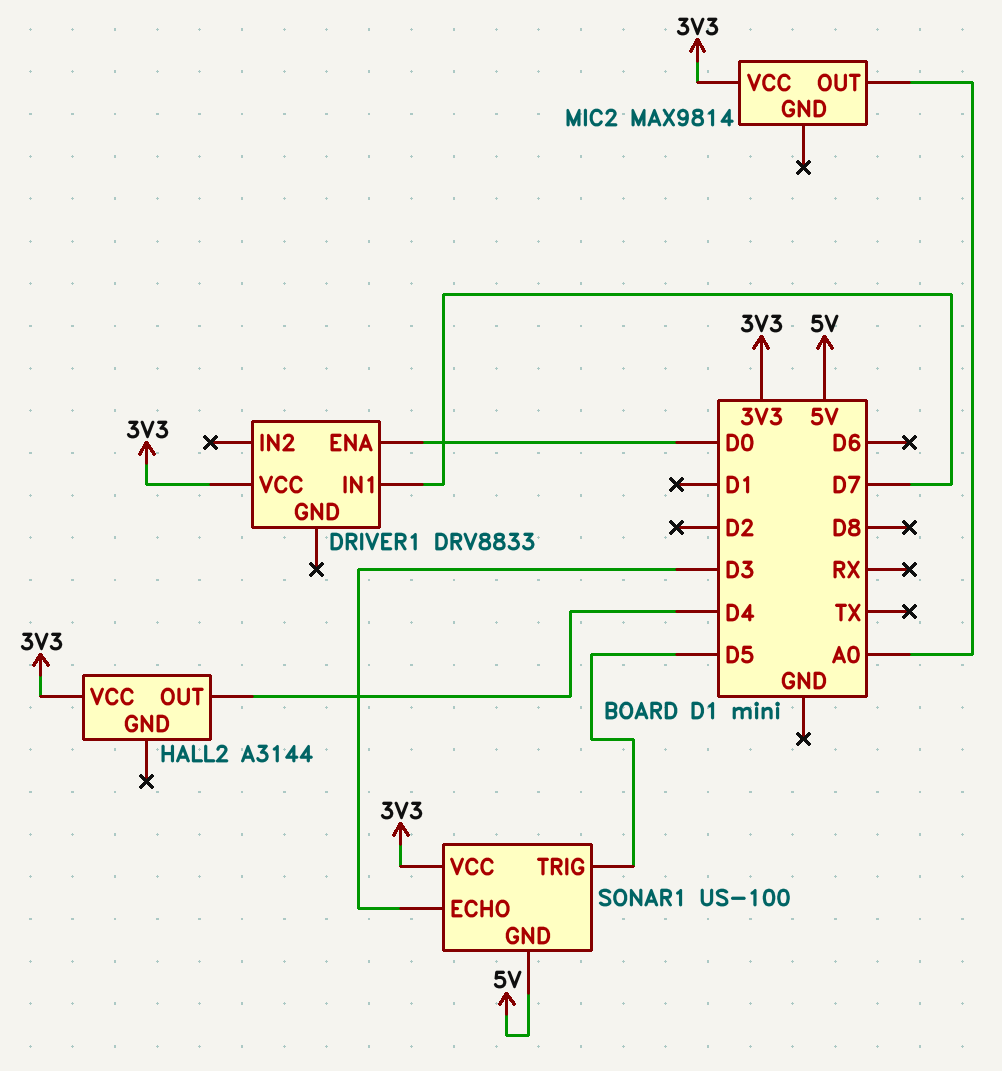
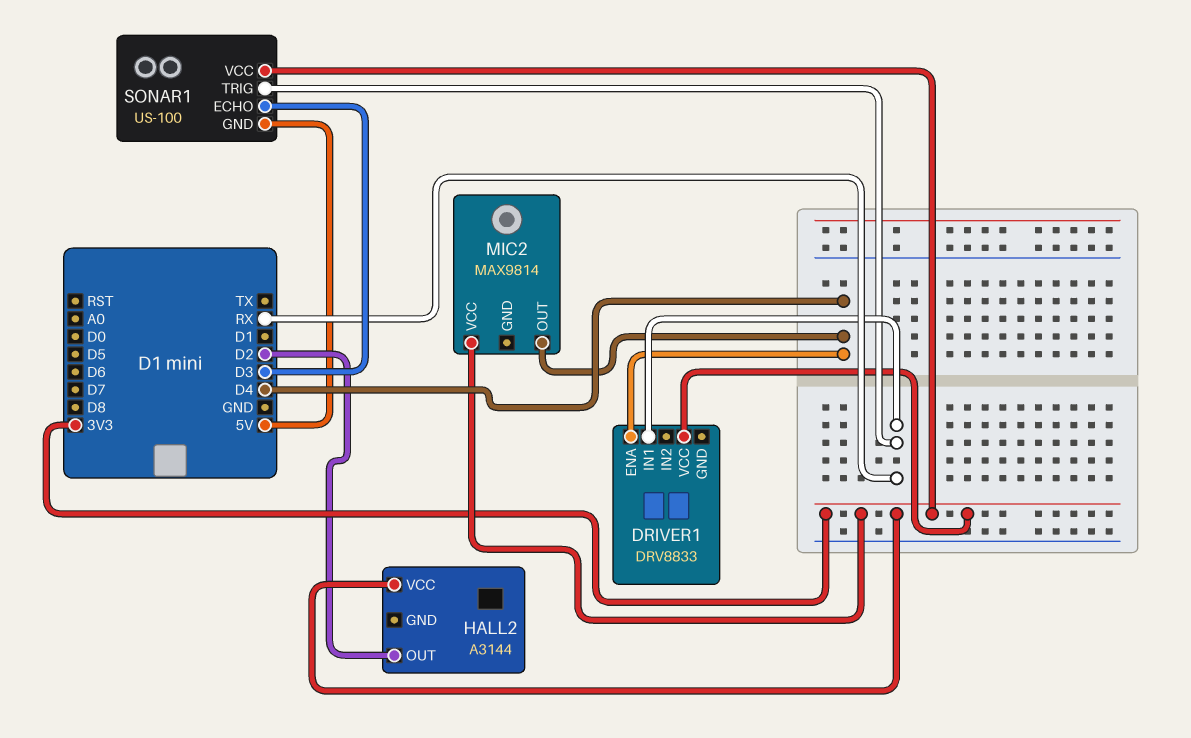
DRIVER1 pin ENA: D0 -> D4
DRIVER1 pin IN1: D7 -> RX
HALL2 pin OUT: D4 -> D2
MIC2 pin OUT: A0 -> D4
SONAR1 pin TRIG: D5 -> RX

